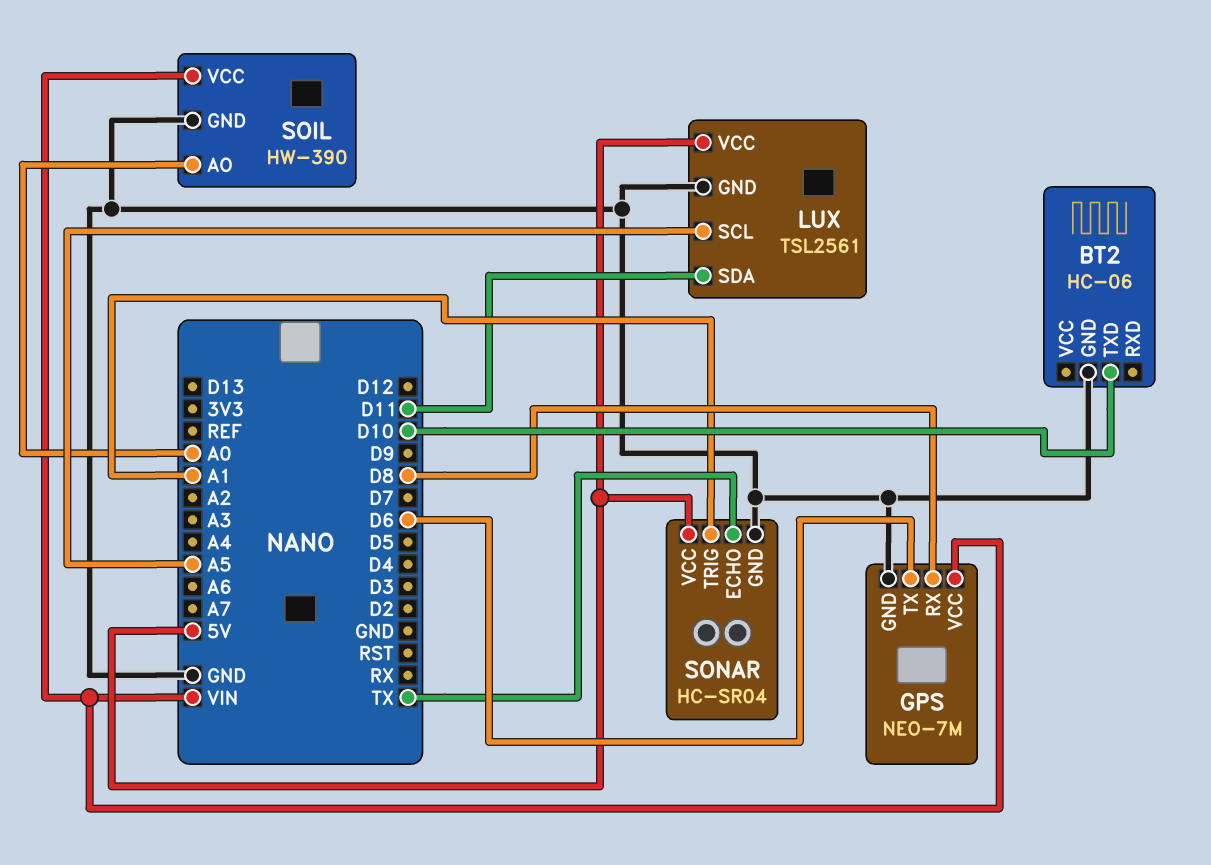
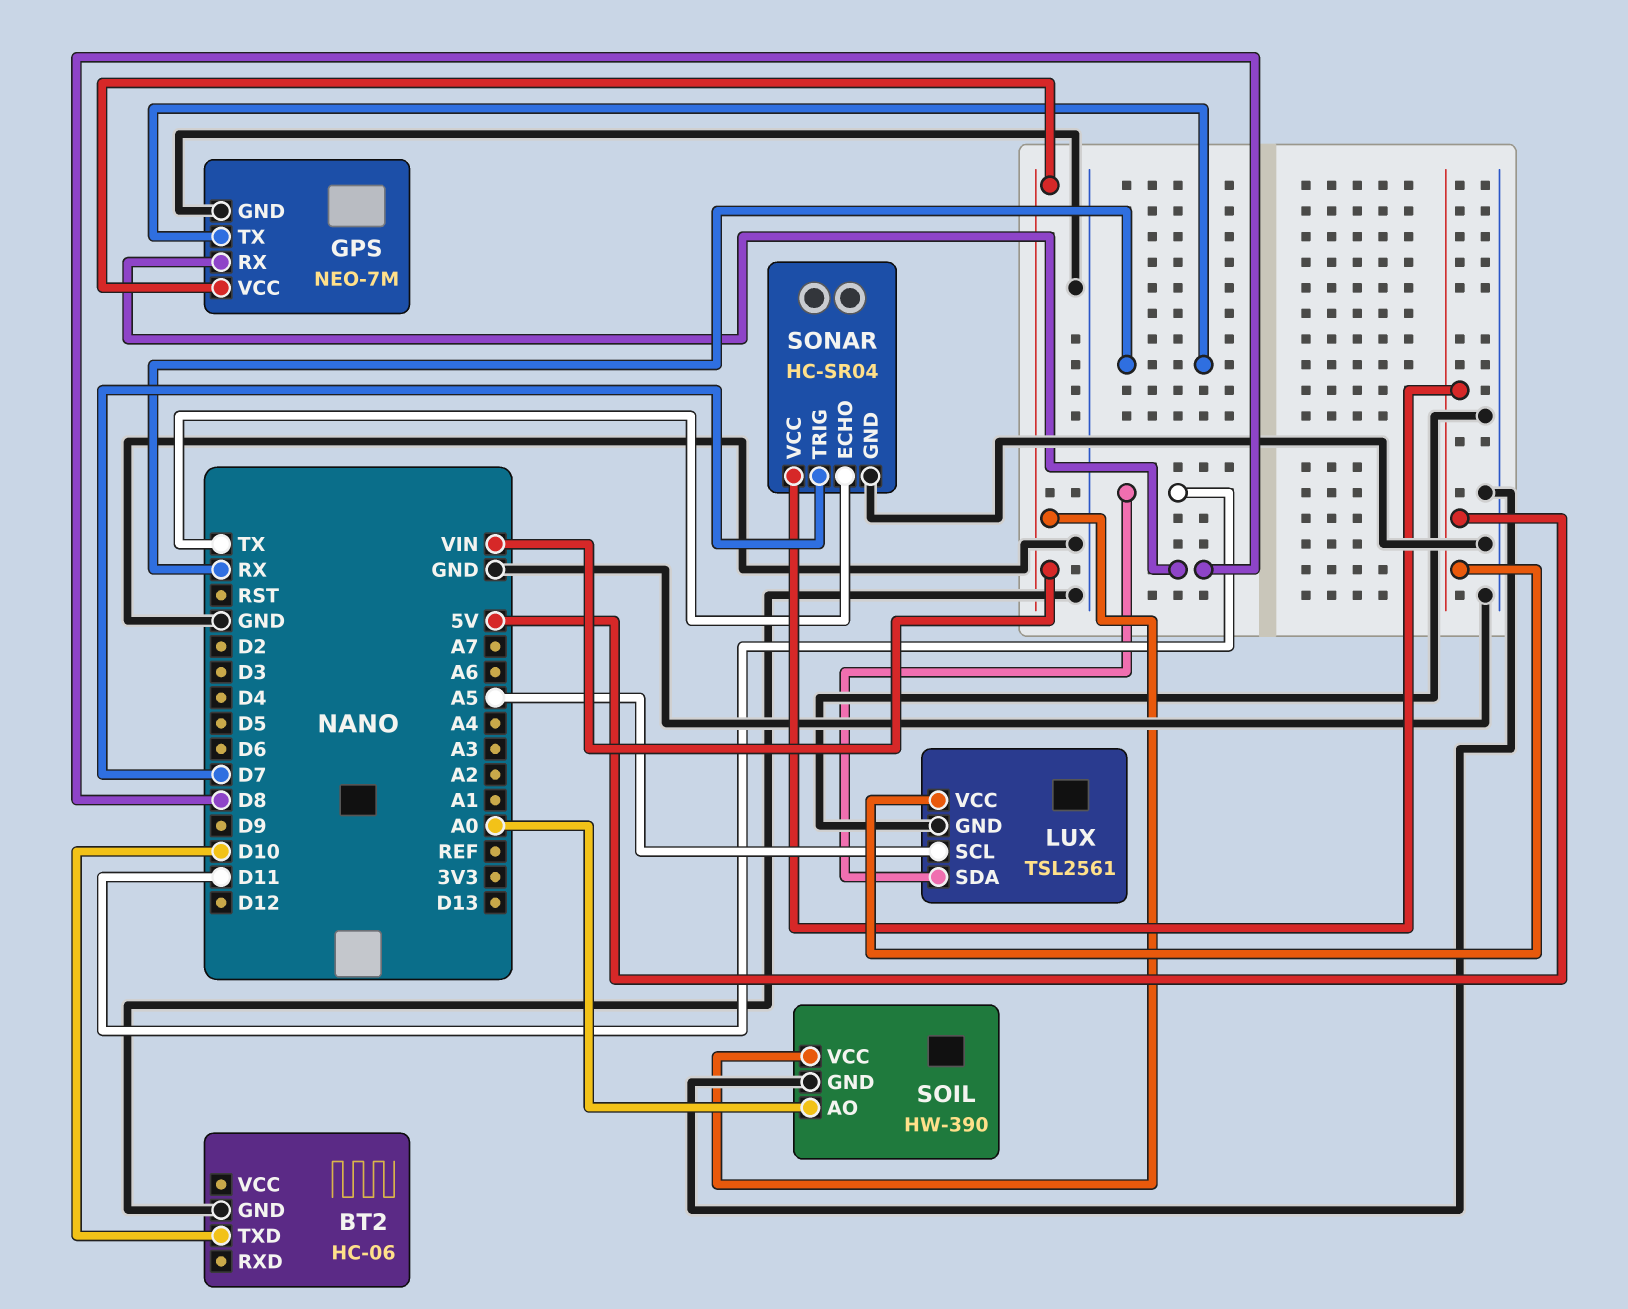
GPS pin TX: D6 -> RX
SONAR pin TRIG: A1 -> D7

